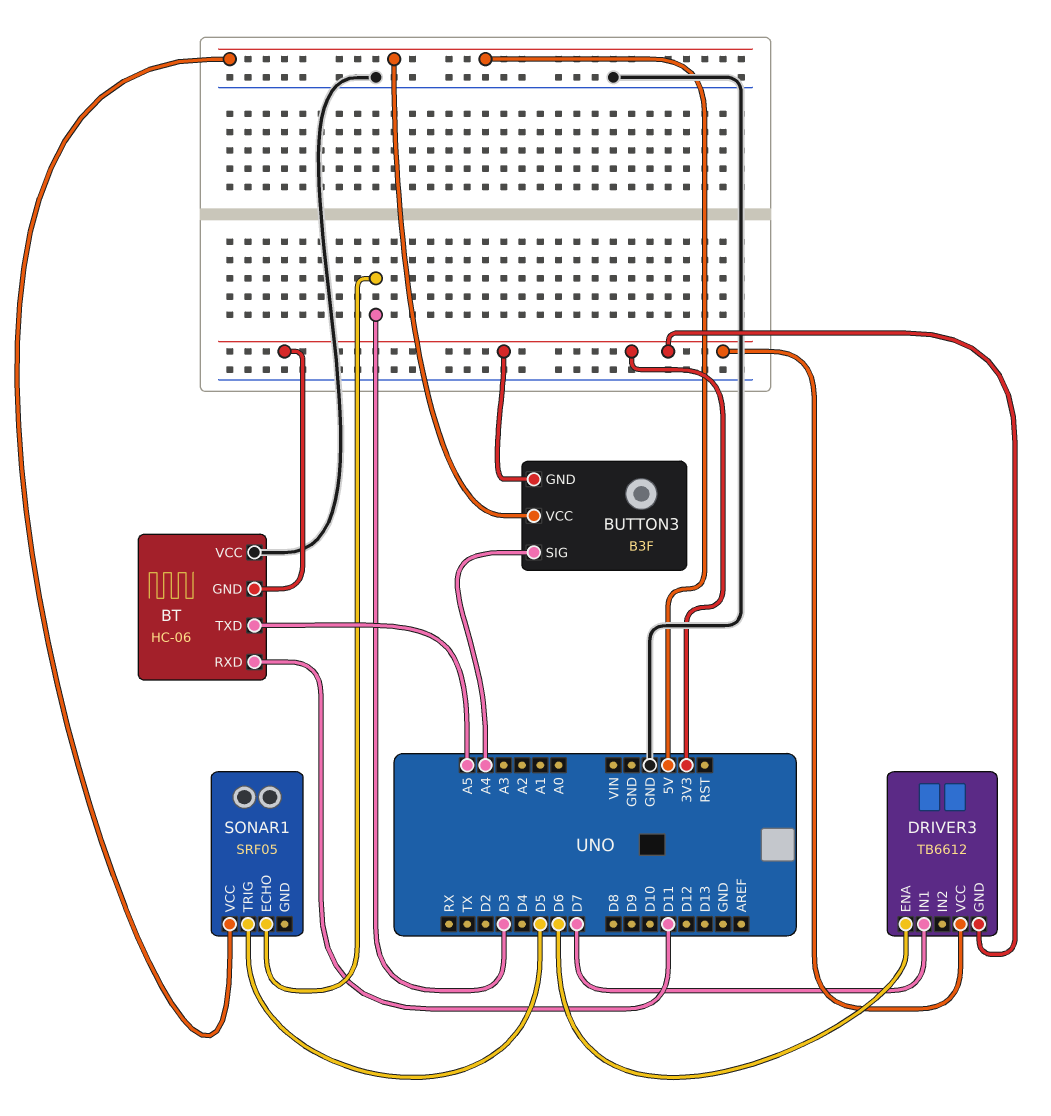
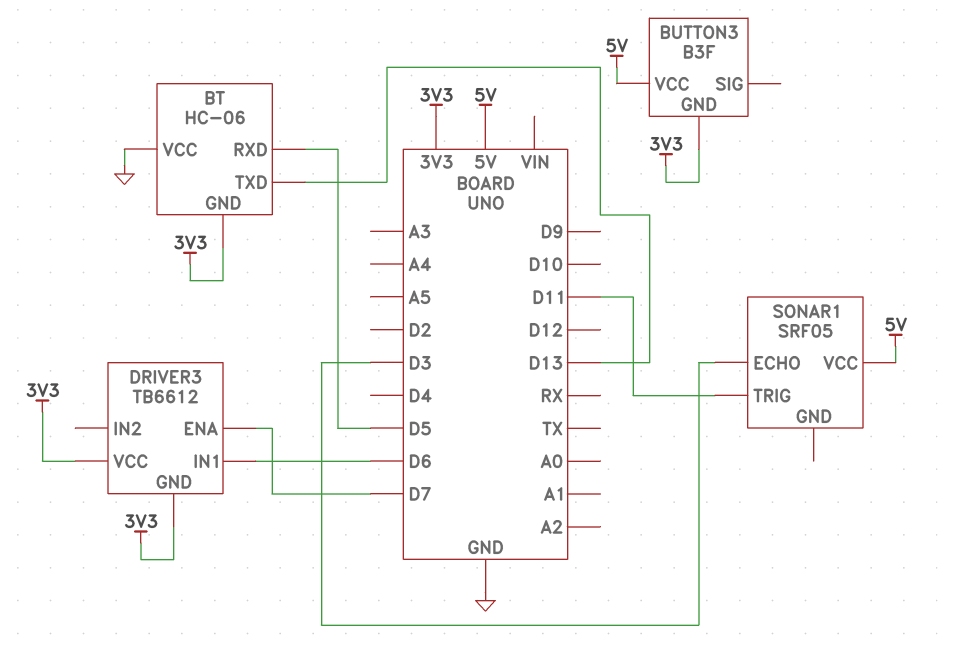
BT pin RXD: D11 -> D5
BT pin TXD: A5 -> D13
BUTTON3 pin SIG: A4 -> none
DRIVER3 pin ENA: D6 -> D7
DRIVER3 pin IN1: D7 -> D6
SONAR1 pin TRIG: D5 -> D11

